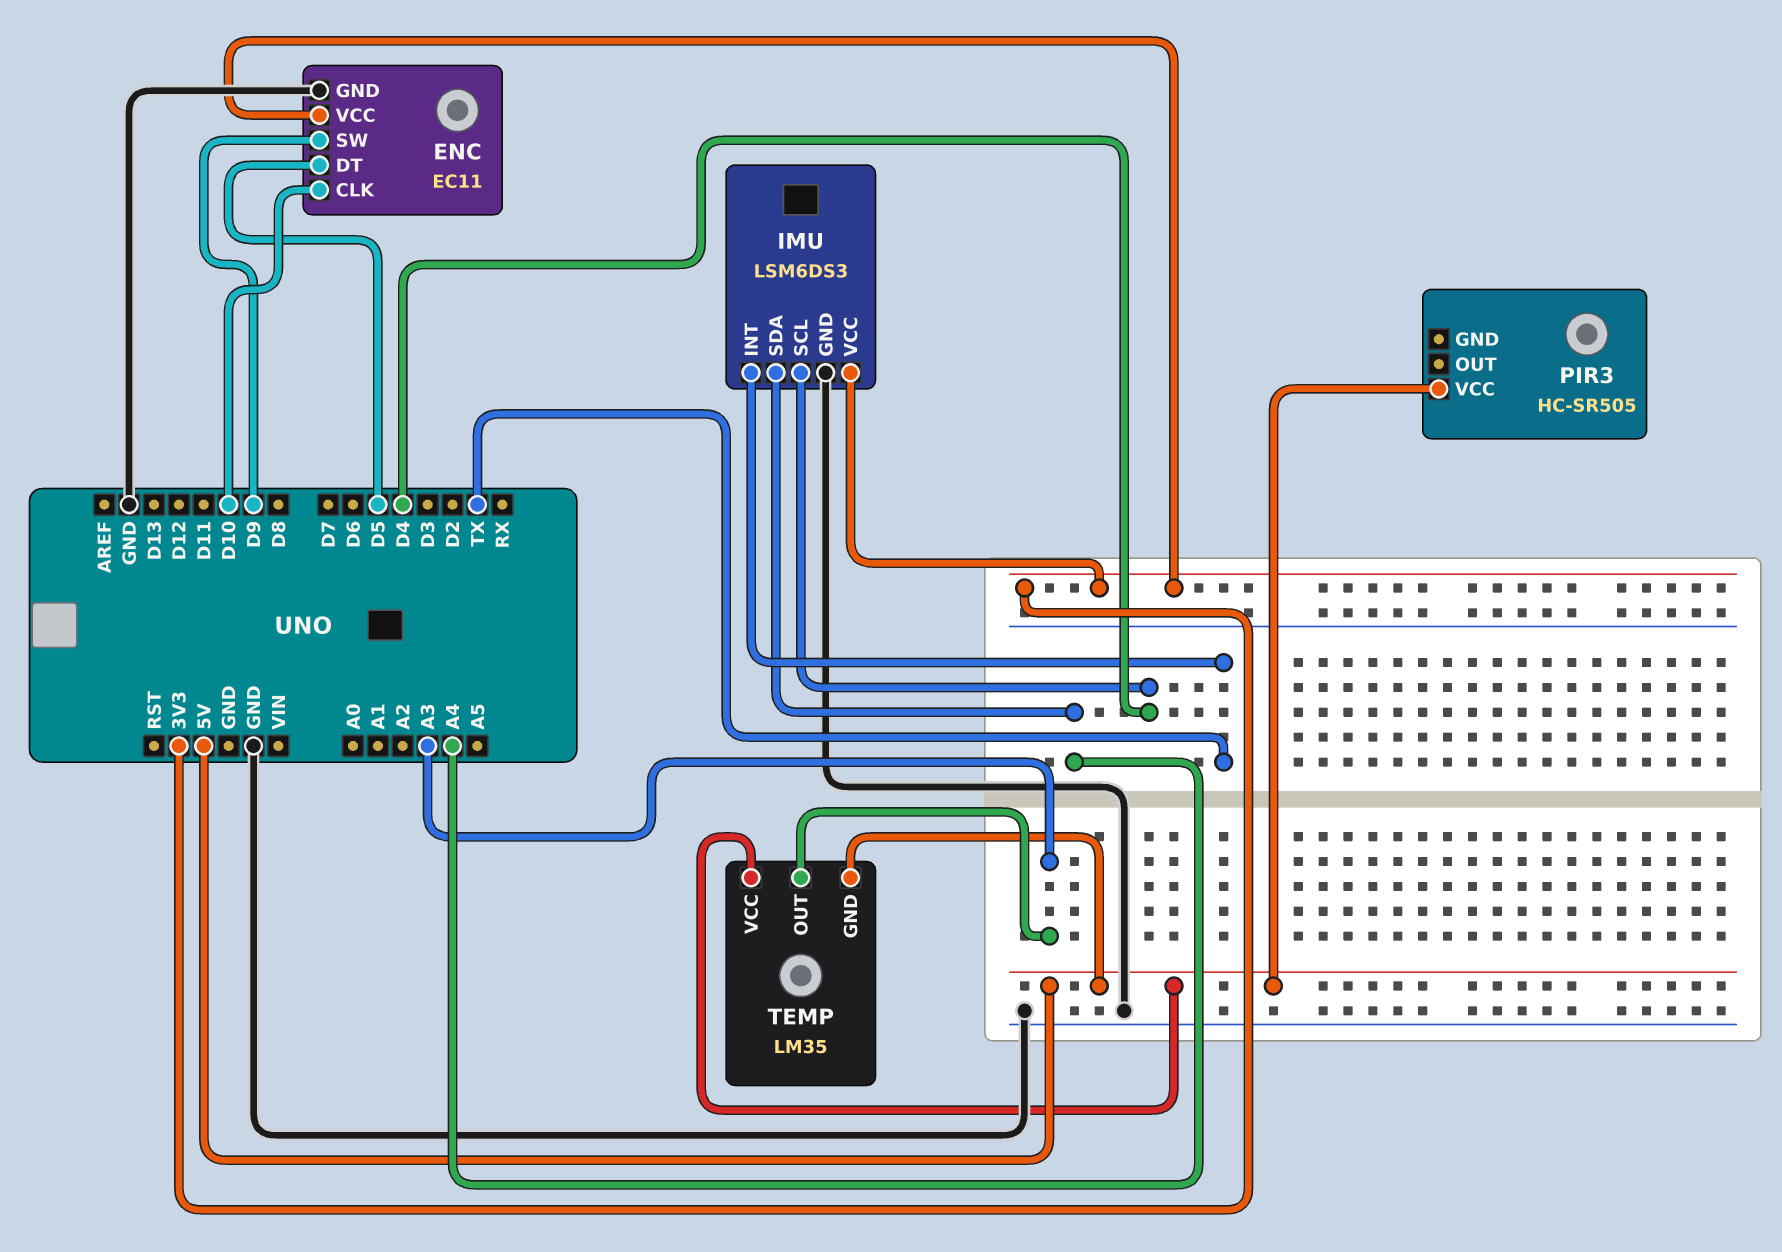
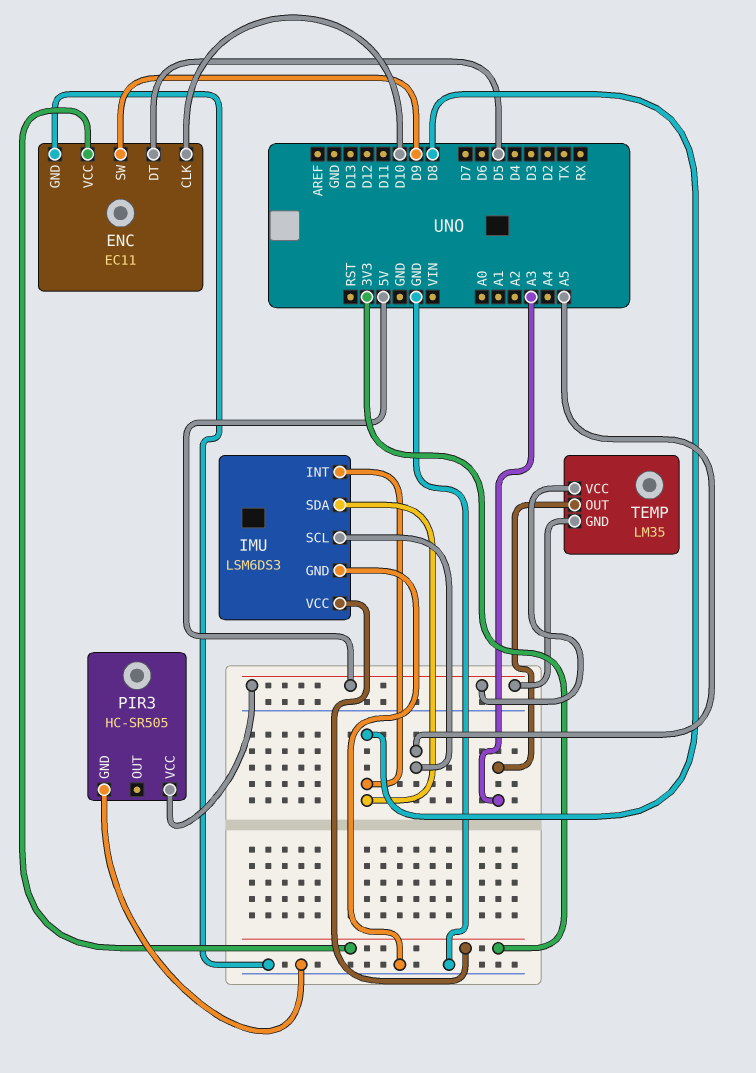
IMU pin INT: TX -> D8
IMU pin SCL: D4 -> A5
IMU pin SDA: A4 -> D8
PIR3 pin GND: none -> GND

